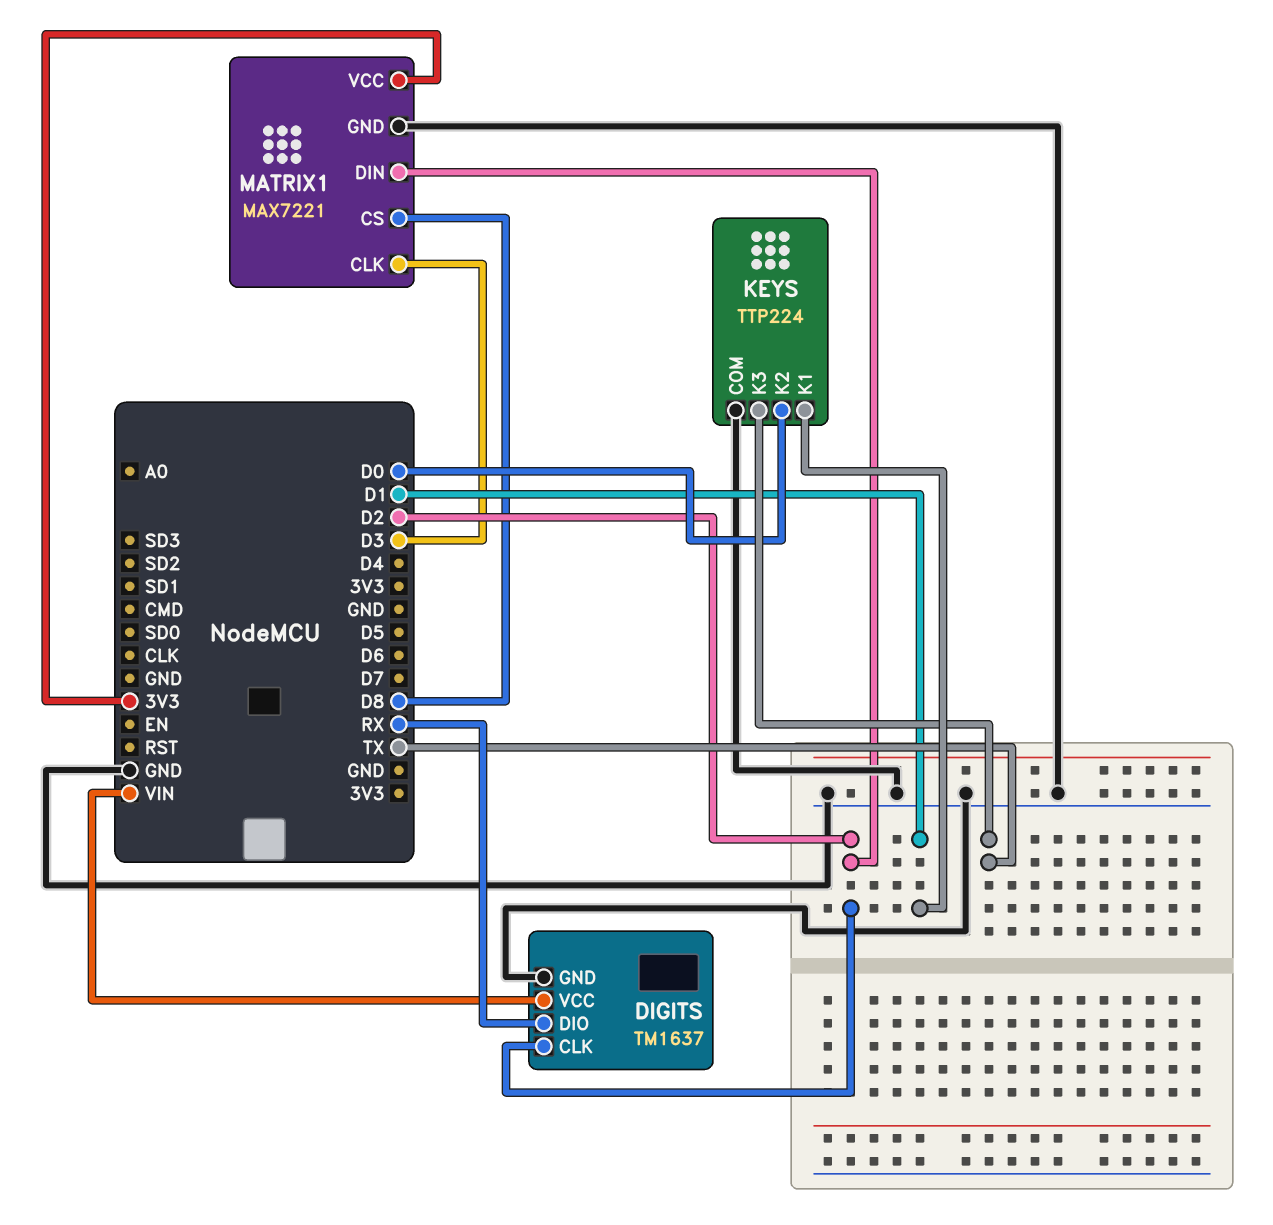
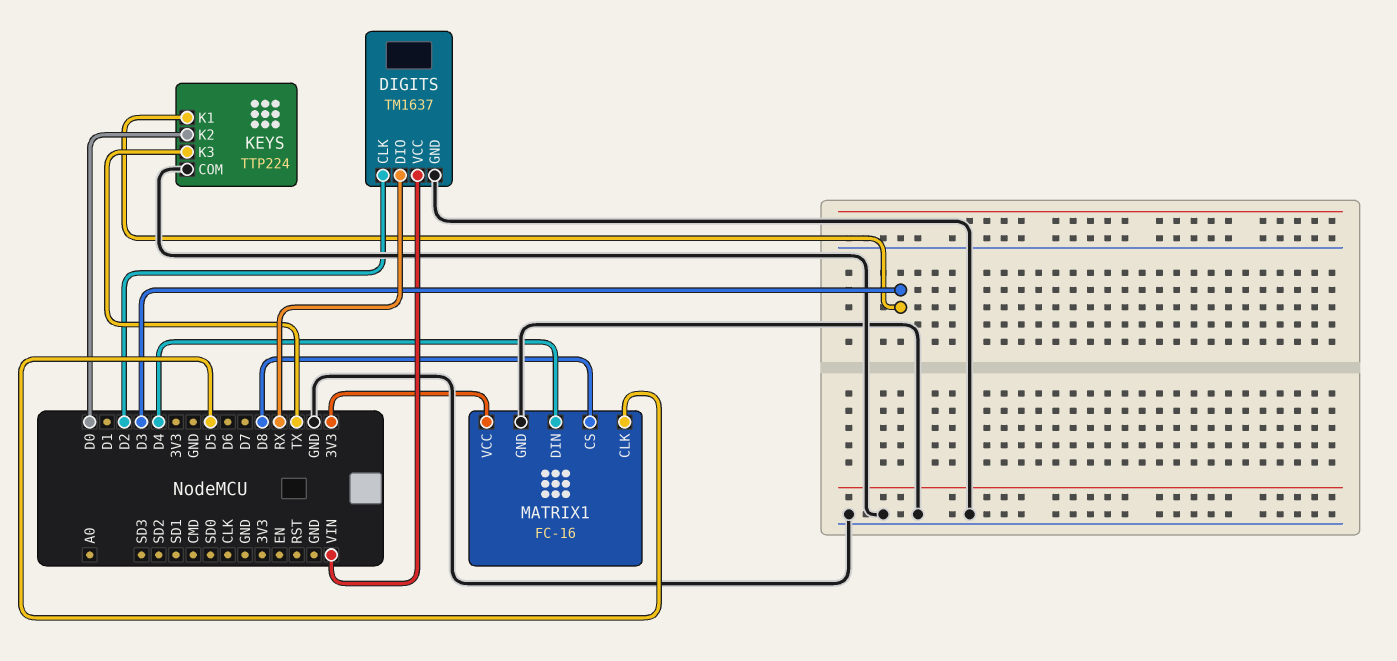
KEYS pin K1: D1 -> D3
MATRIX1: MAX7221 -> FC-16
MATRIX1 pin CLK: D3 -> D5
MATRIX1 pin DIN: D2 -> D4

